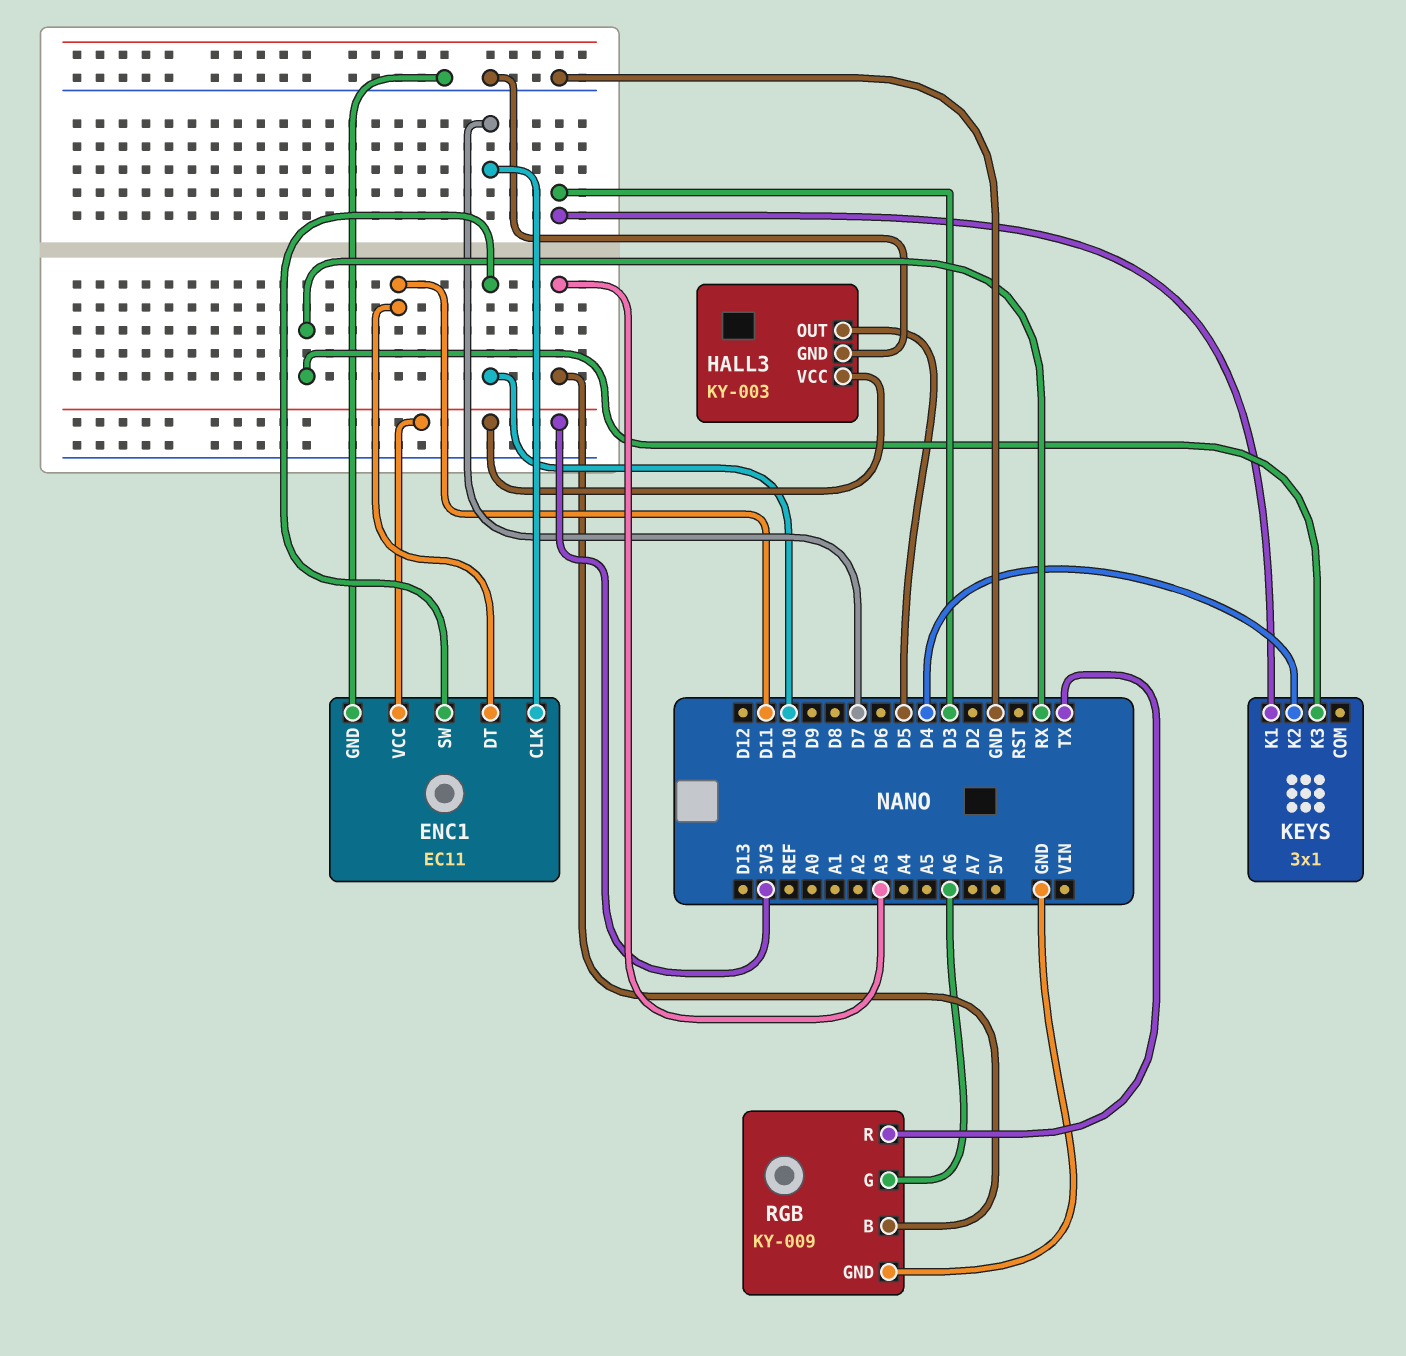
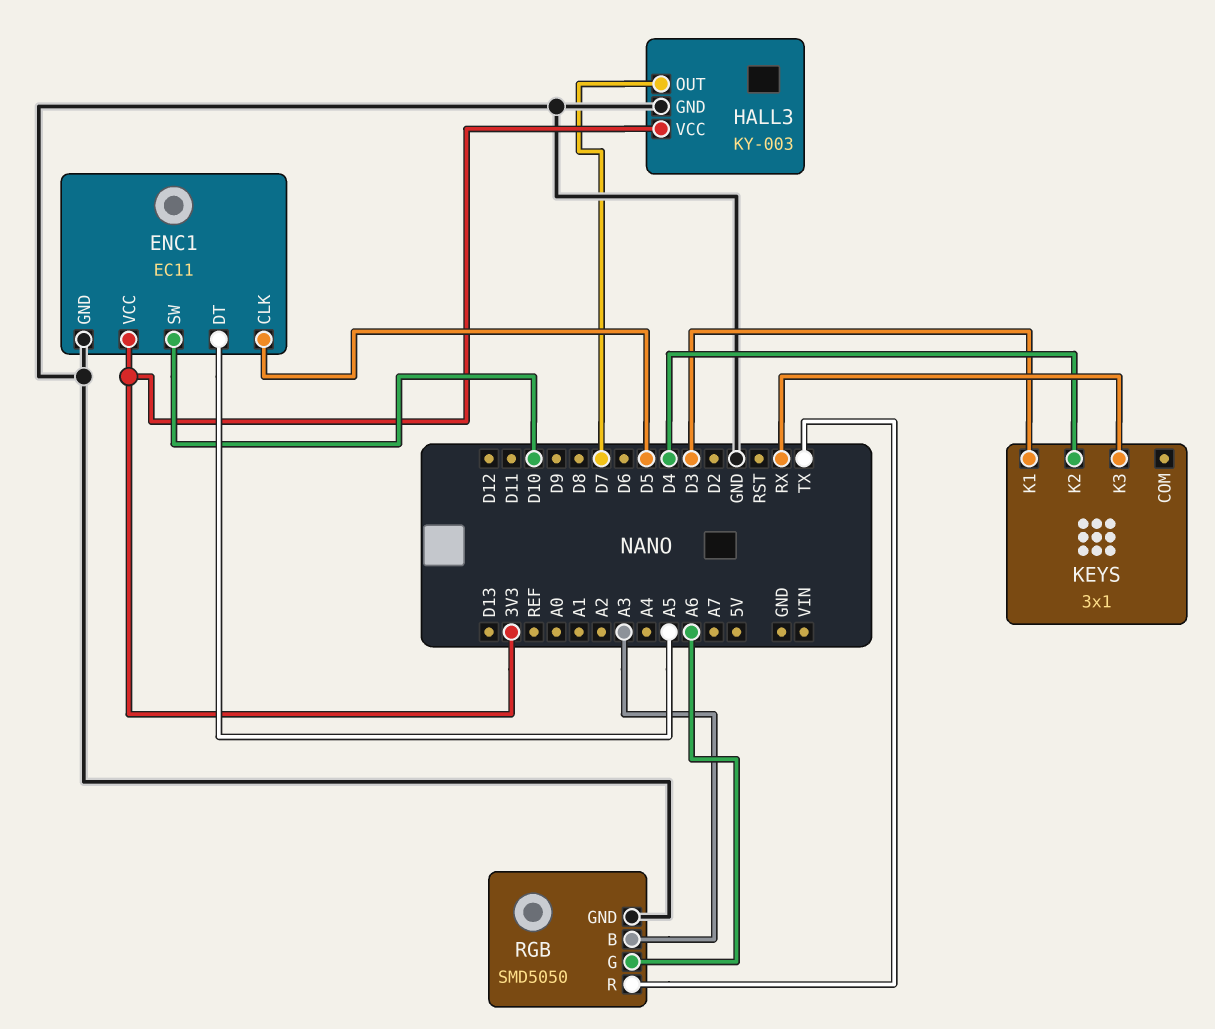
ENC1 pin CLK: D7 -> D5
ENC1 pin DT: D11 -> A5
HALL3 pin OUT: D5 -> D7
RGB: KY-009 -> SMD5050

